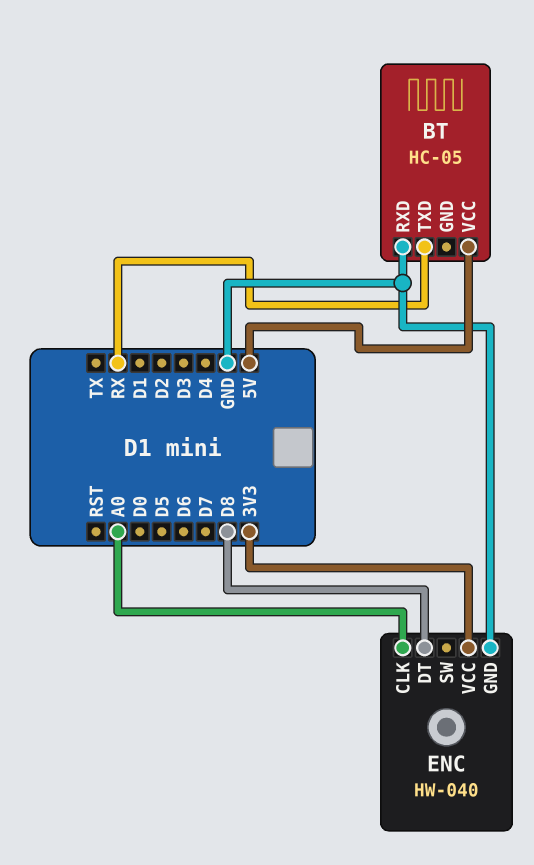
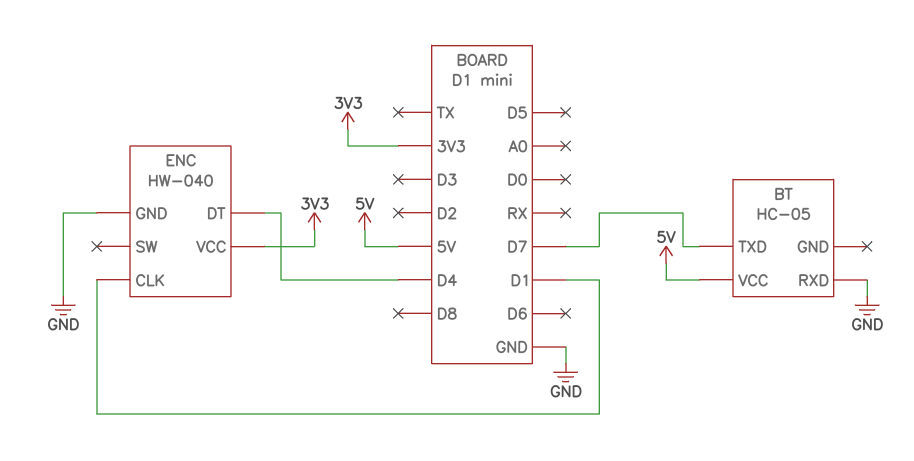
BT pin TXD: RX -> D7
ENC pin CLK: A0 -> D1
ENC pin DT: D8 -> D4

